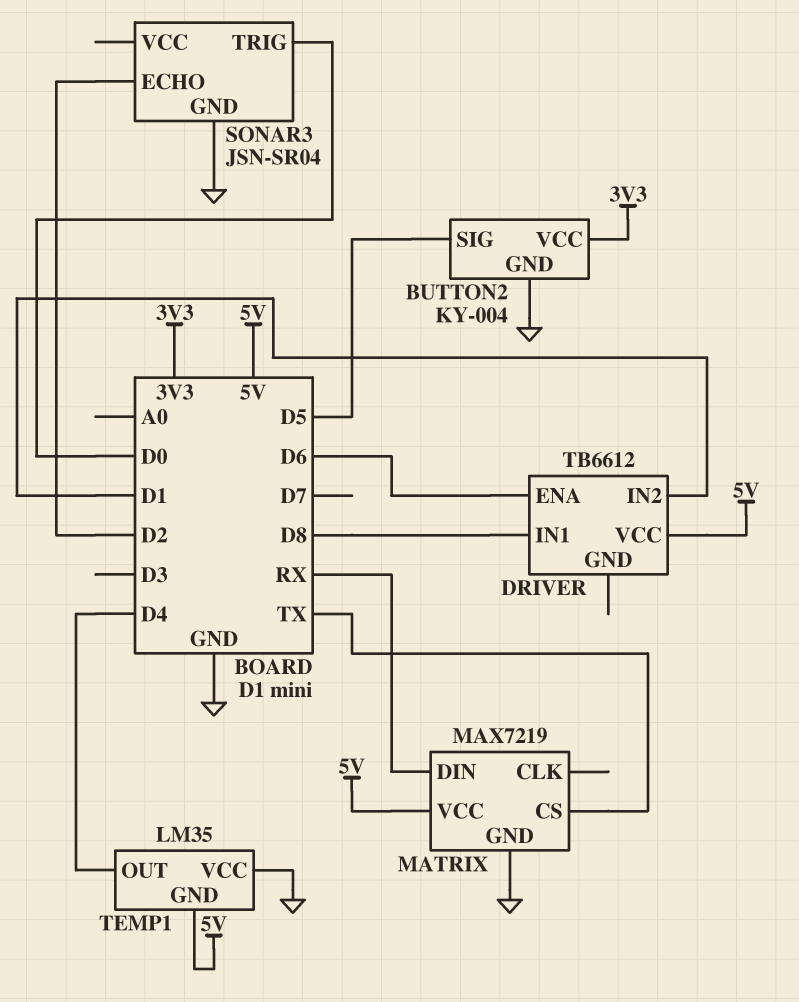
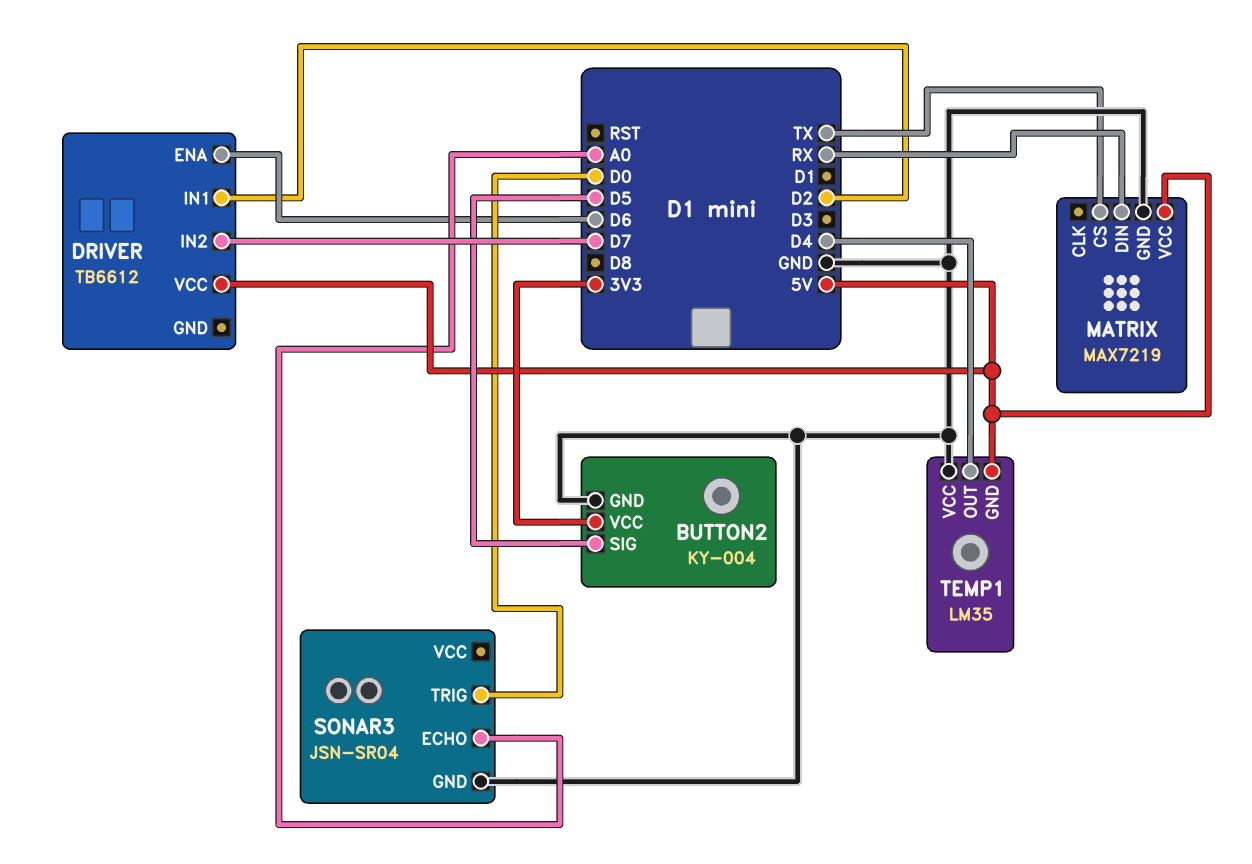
DRIVER pin IN1: D8 -> D2
DRIVER pin IN2: D1 -> D7
SONAR3 pin ECHO: D2 -> A0

